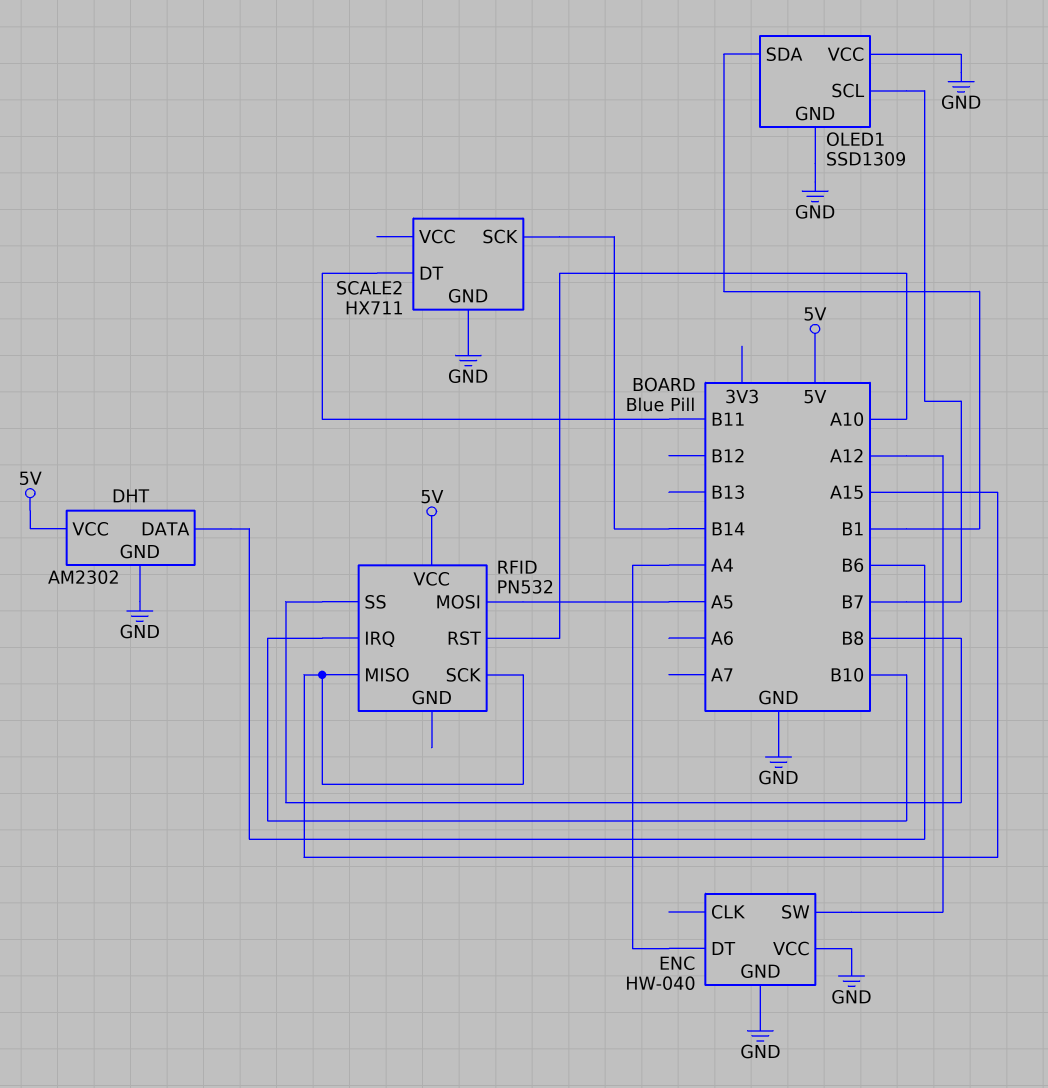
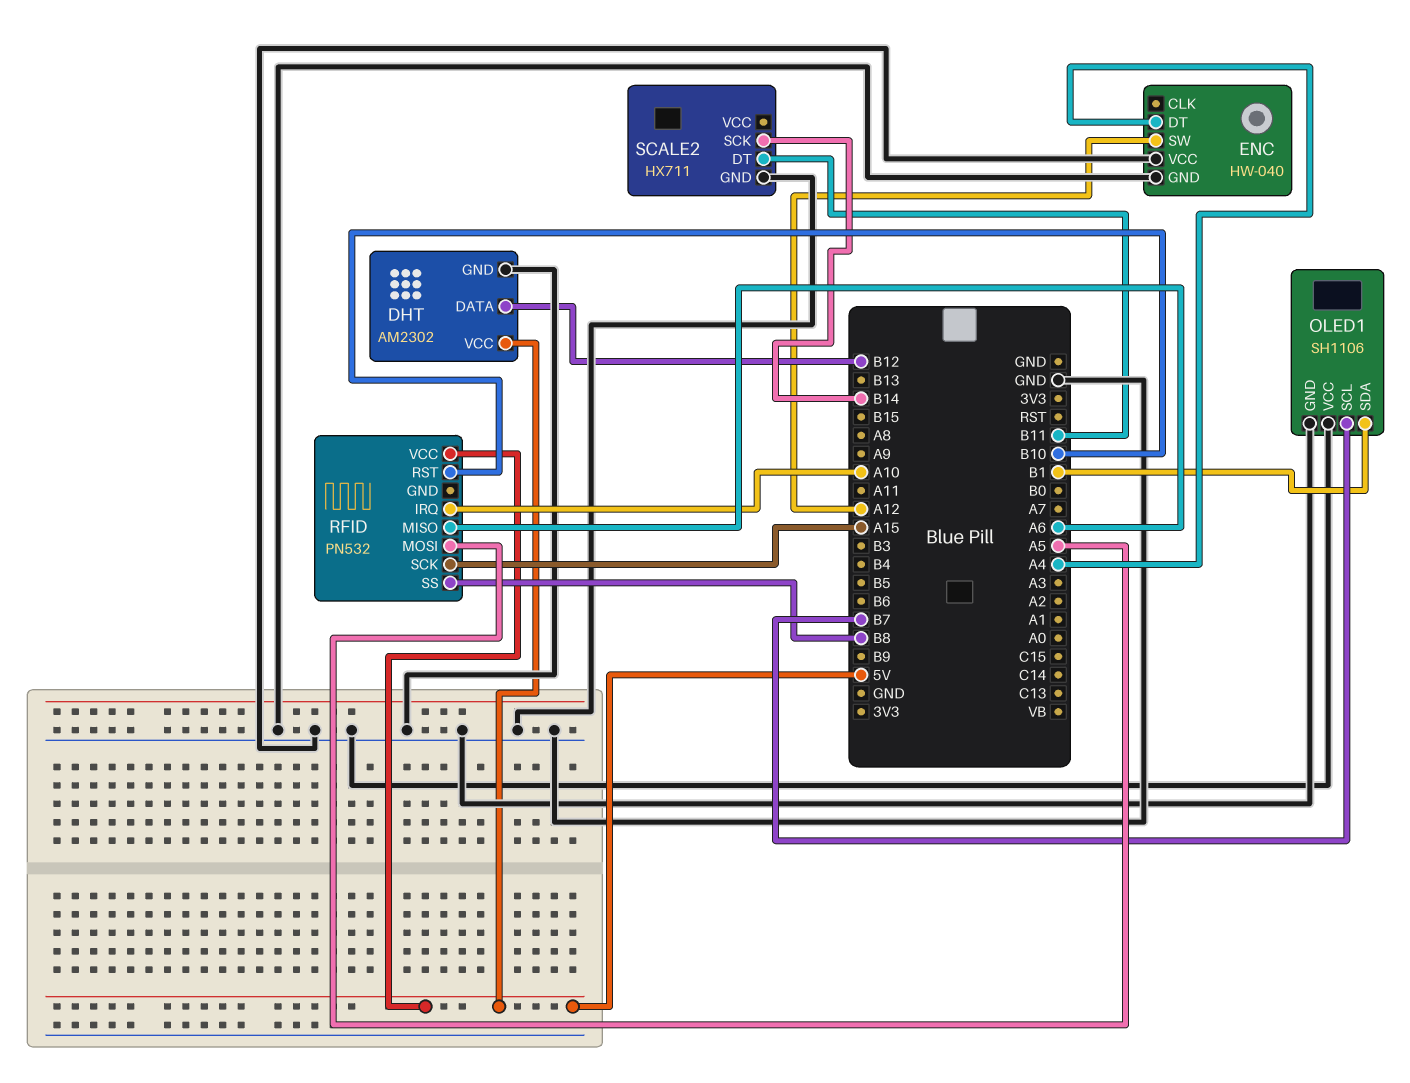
DHT pin DATA: B6 -> B12
OLED1: SSD1309 -> SH1106
RFID pin IRQ: B10 -> A10
RFID pin MISO: A15 -> A6
RFID pin RST: A10 -> B10

